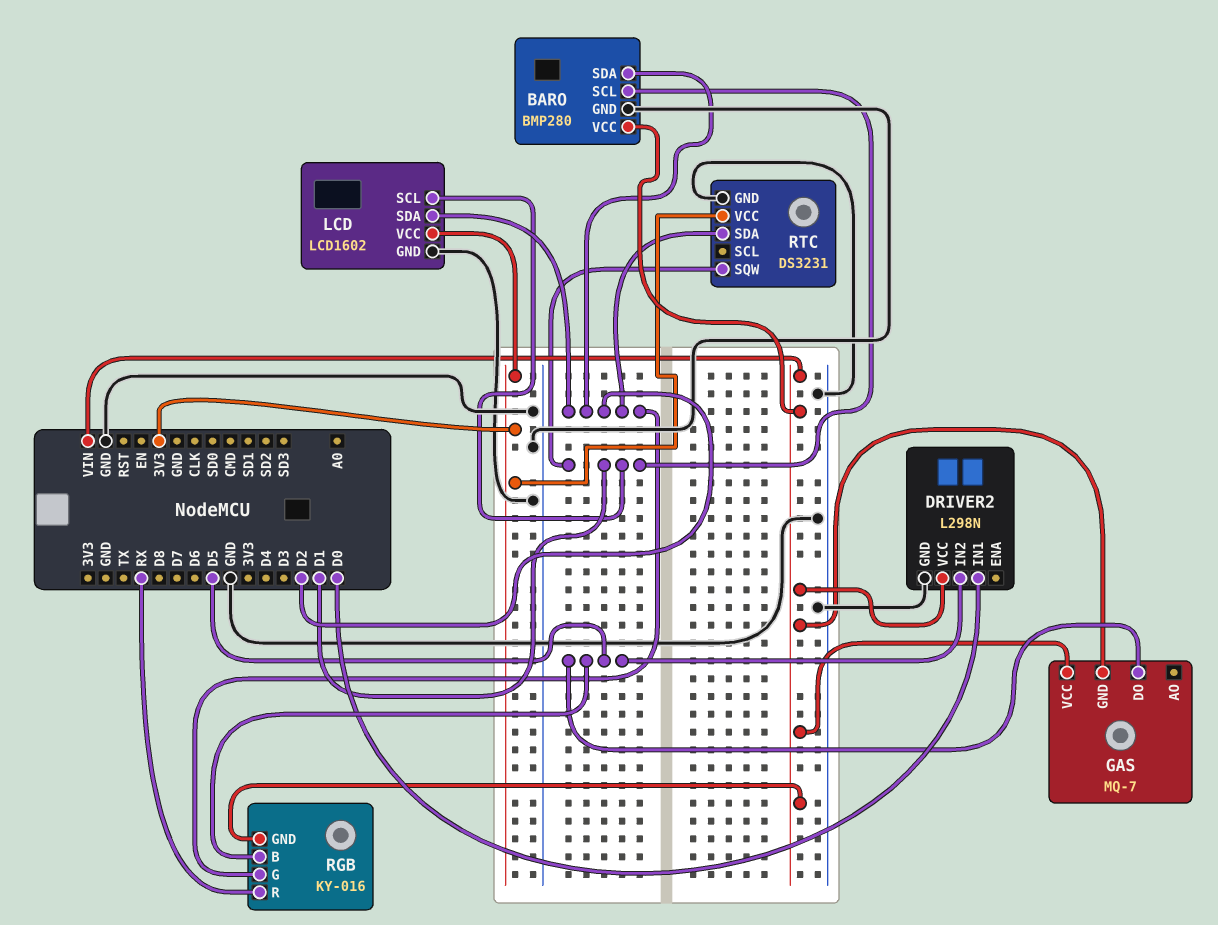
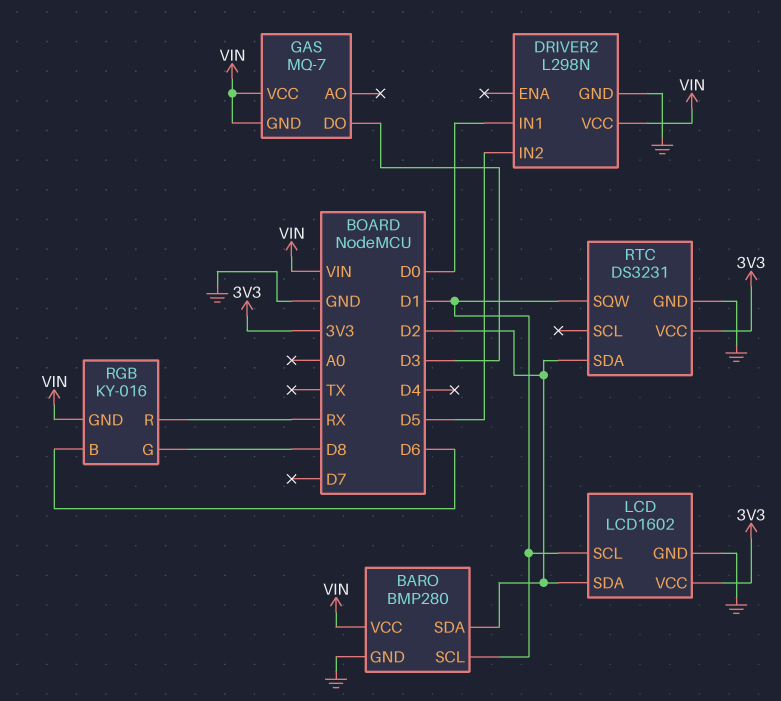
GAS pin DO: D5 -> D3
RGB pin B: D5 -> D6
RGB pin G: D2 -> D8

